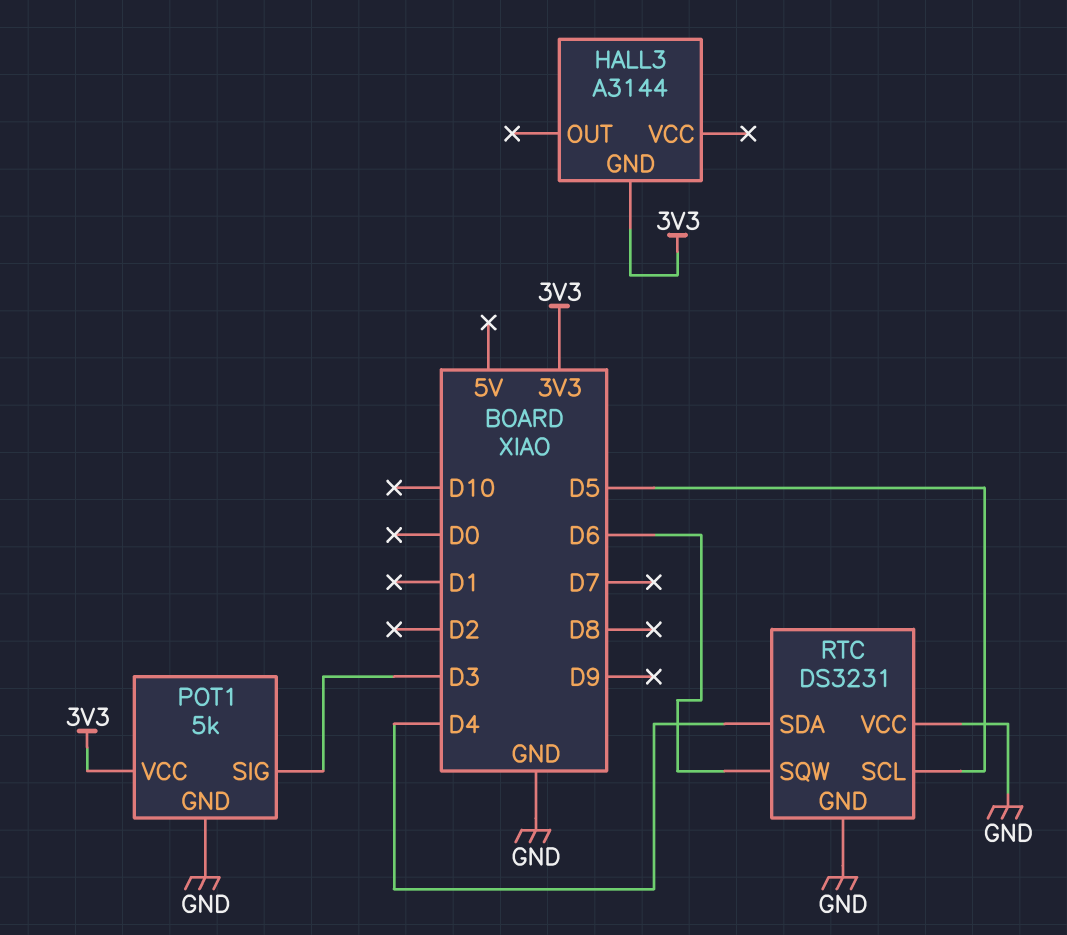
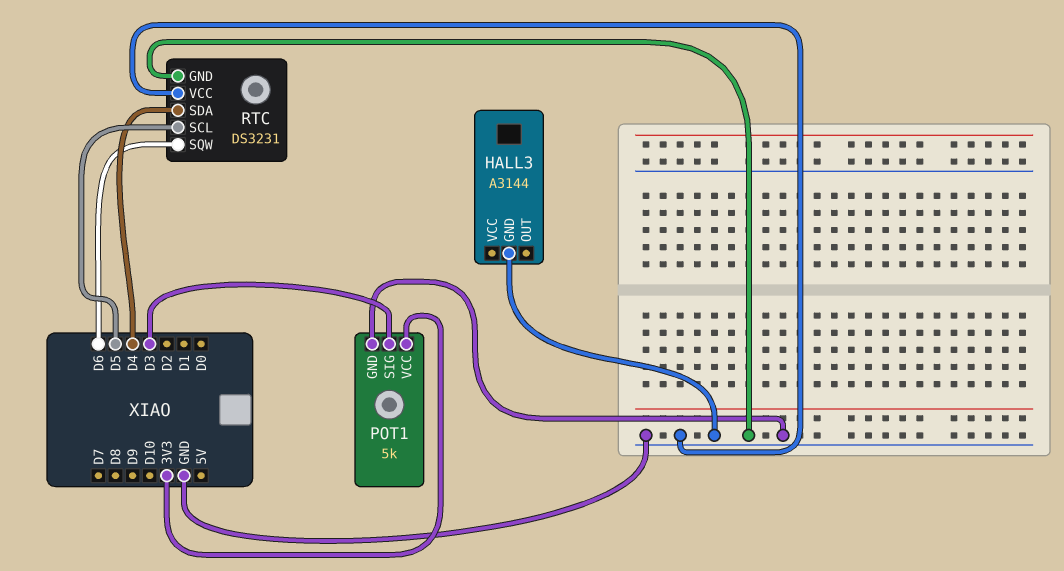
HALL3 pin GND: 3V3 -> GND

